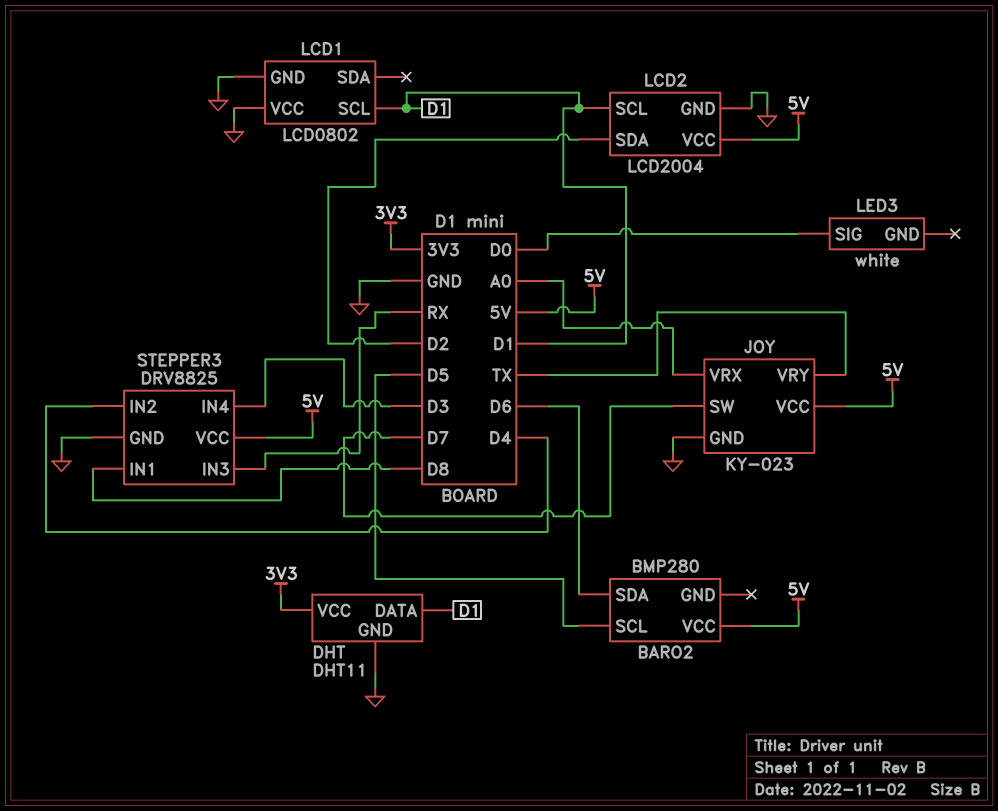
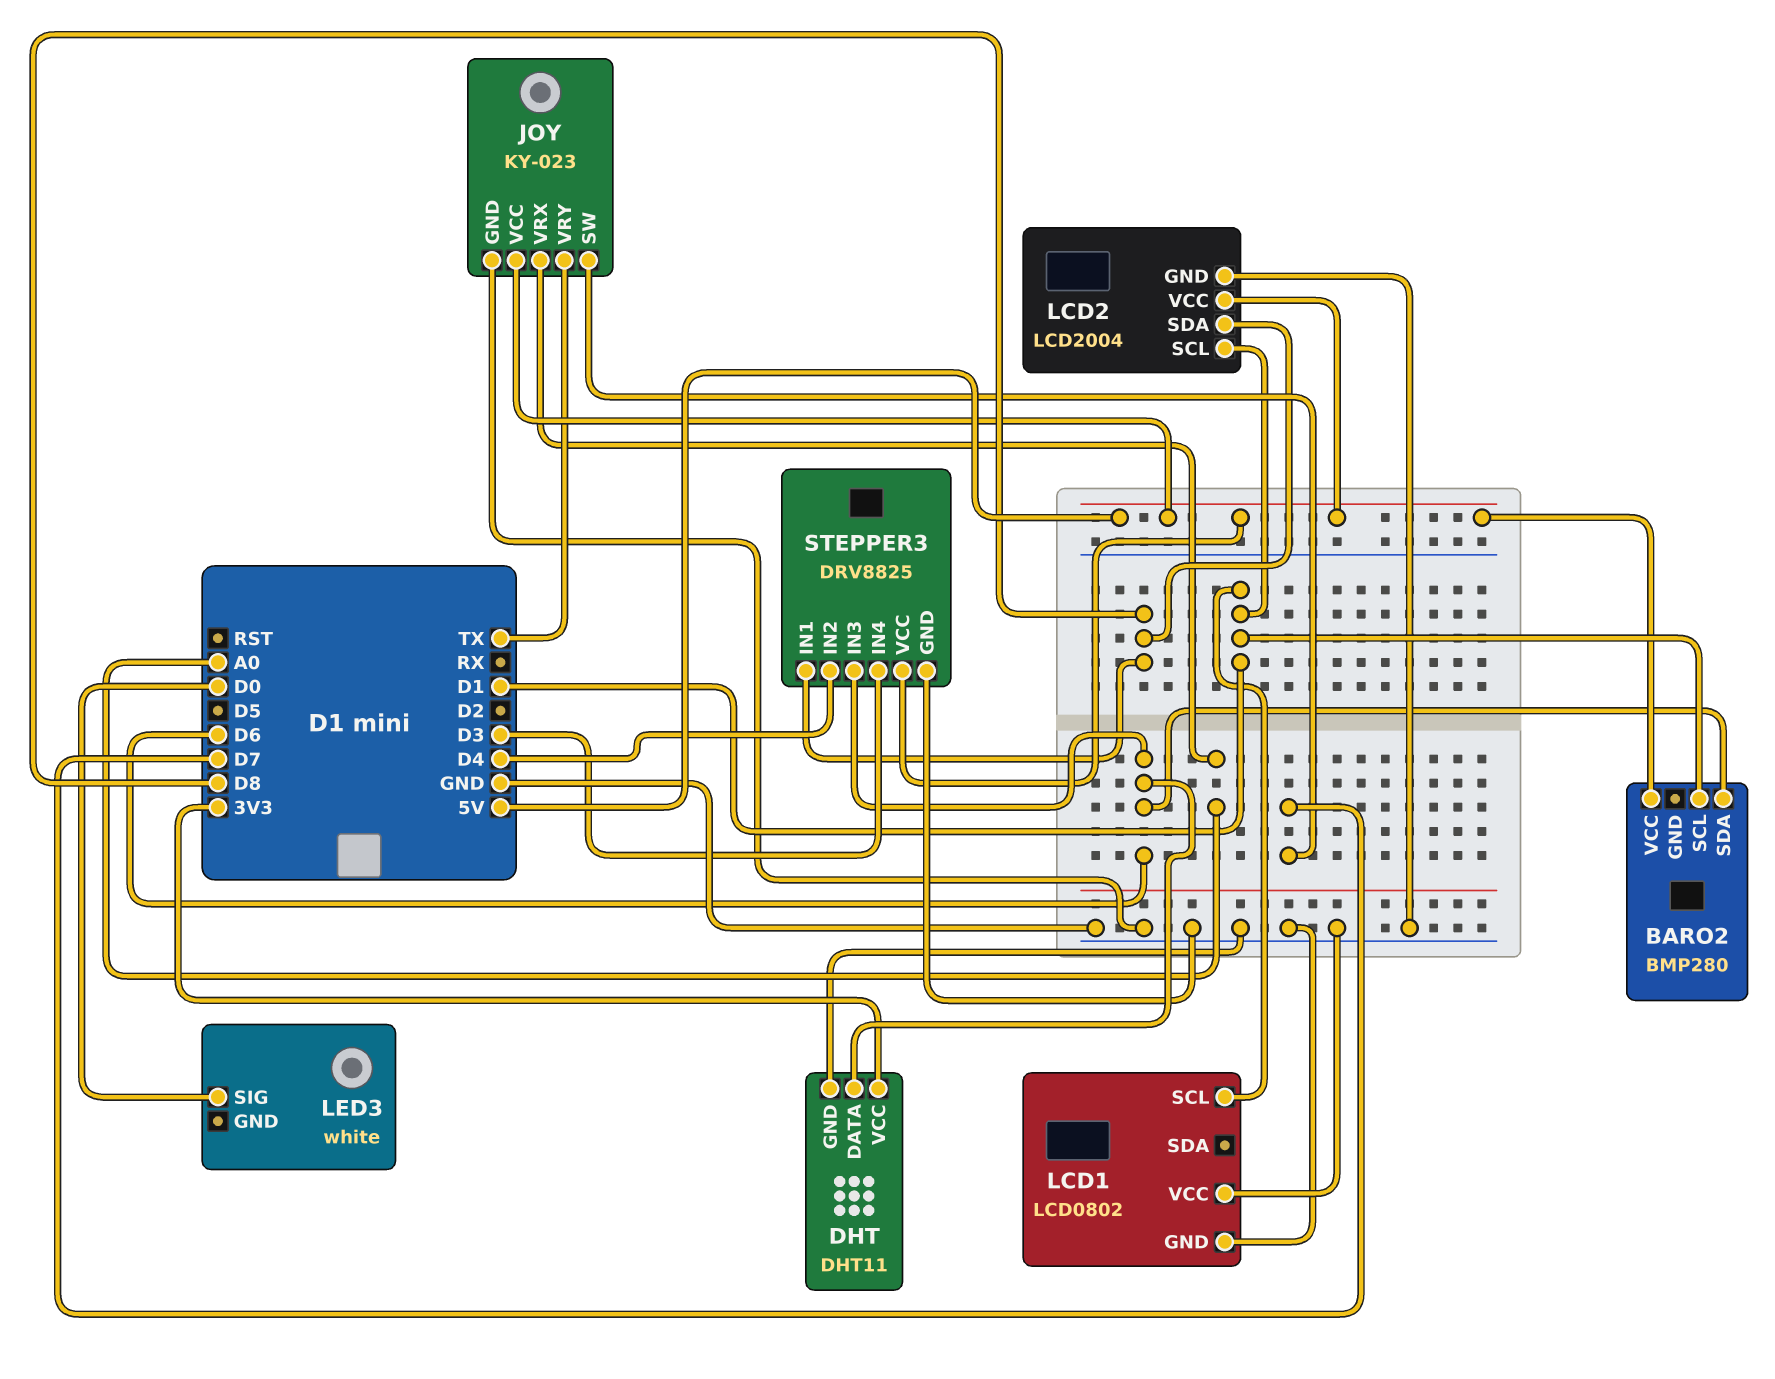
BARO2 pin SCL: D5 -> D1
DHT pin DATA: D1 -> D6
LCD2 pin SDA: D2 -> D8
STEPPER3 pin IN3: RX -> D6

